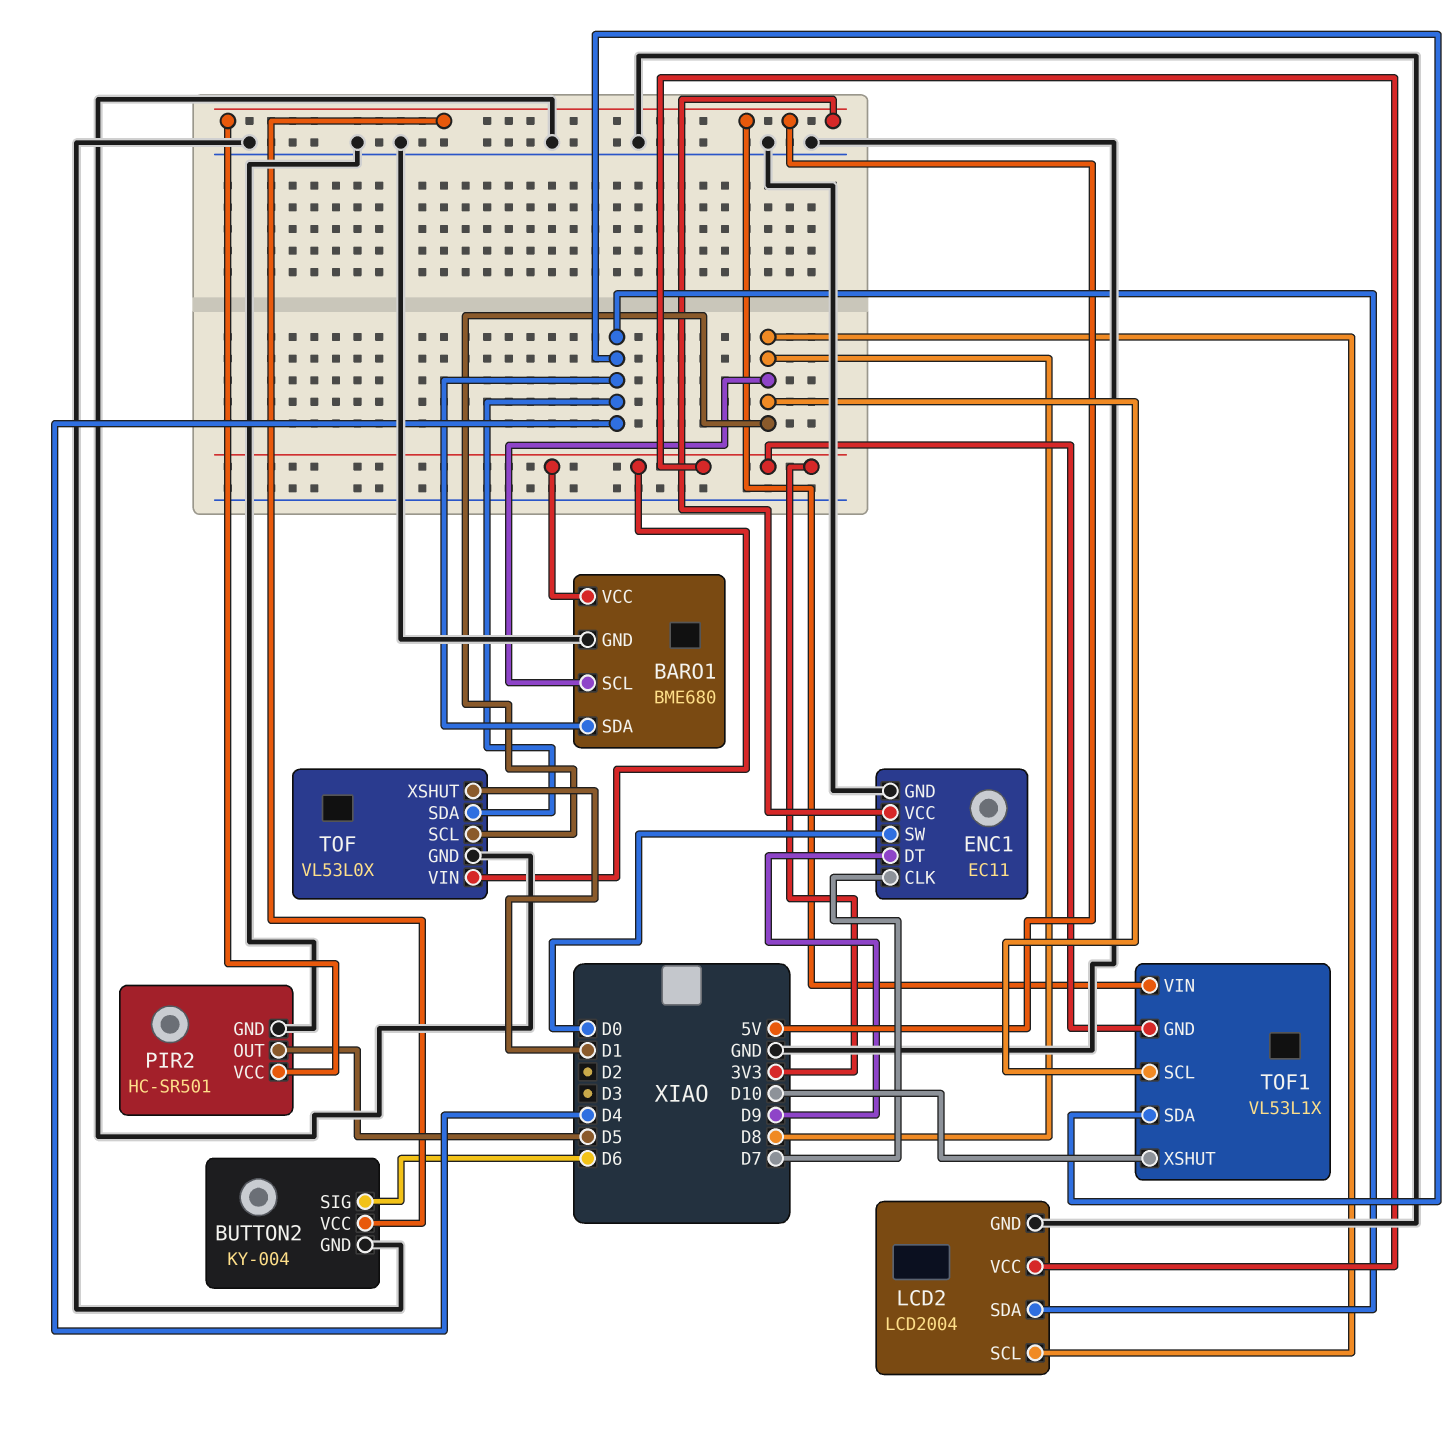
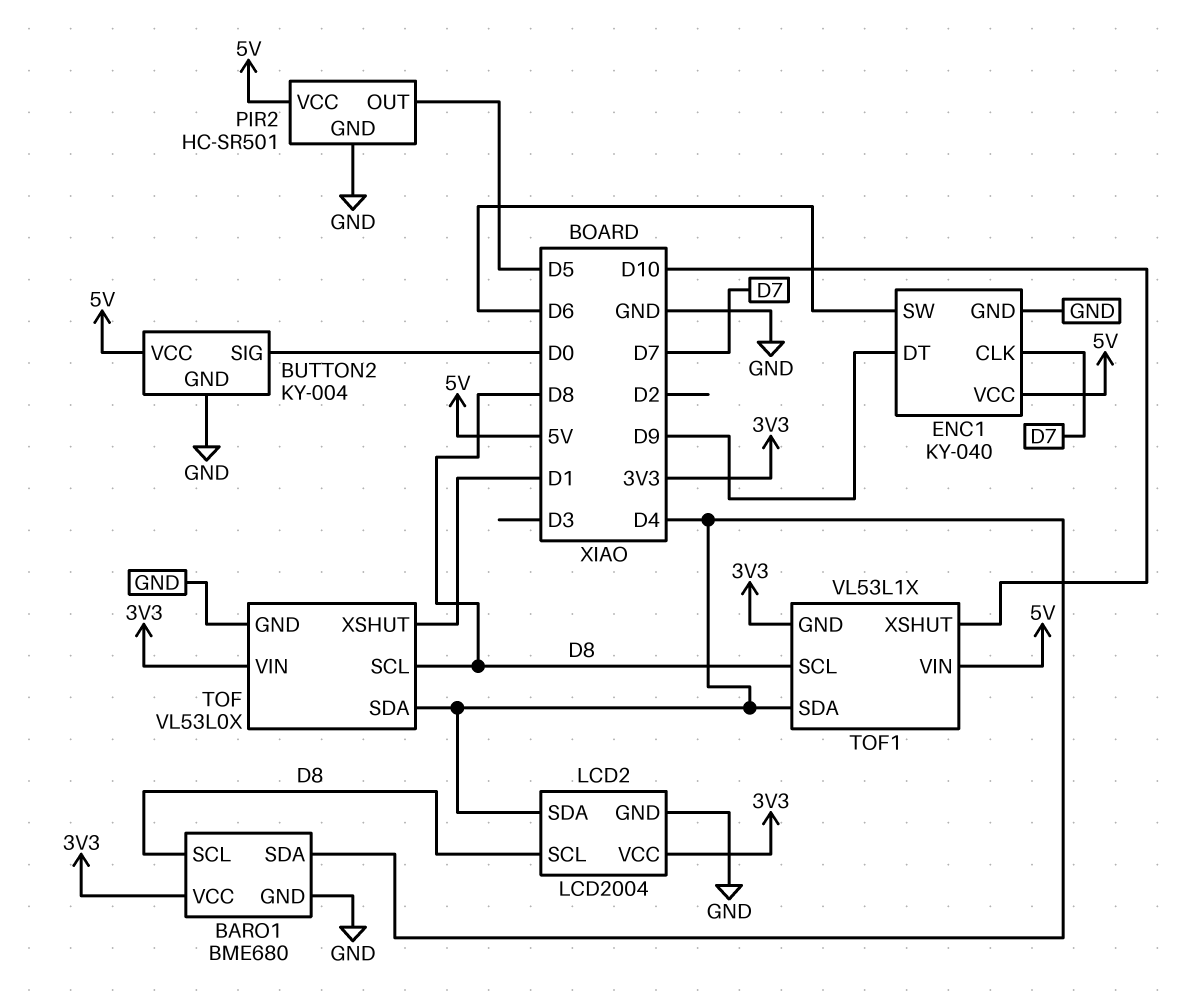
BUTTON2 pin SIG: D6 -> D0
ENC1: EC11 -> KY-040
ENC1 pin SW: D0 -> D6

